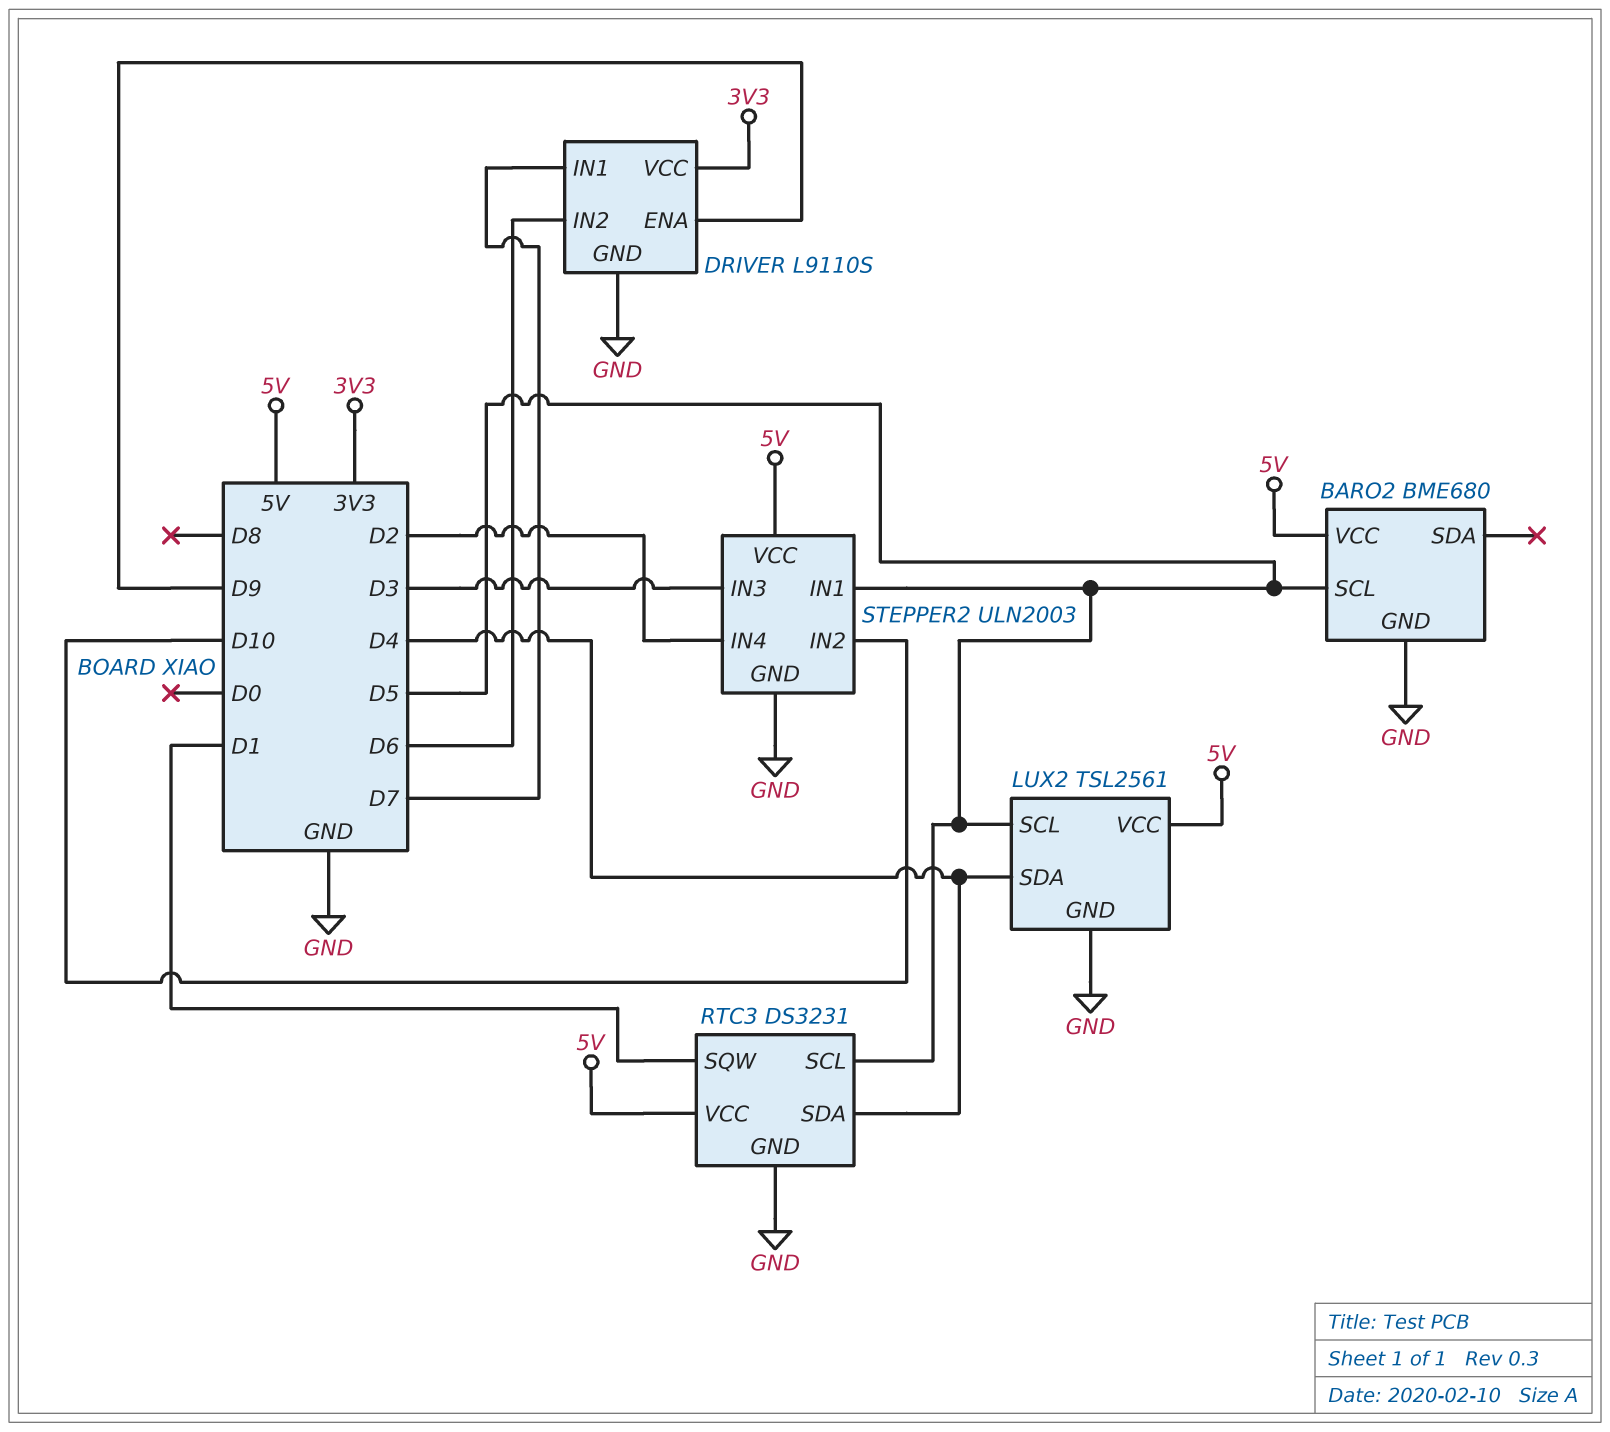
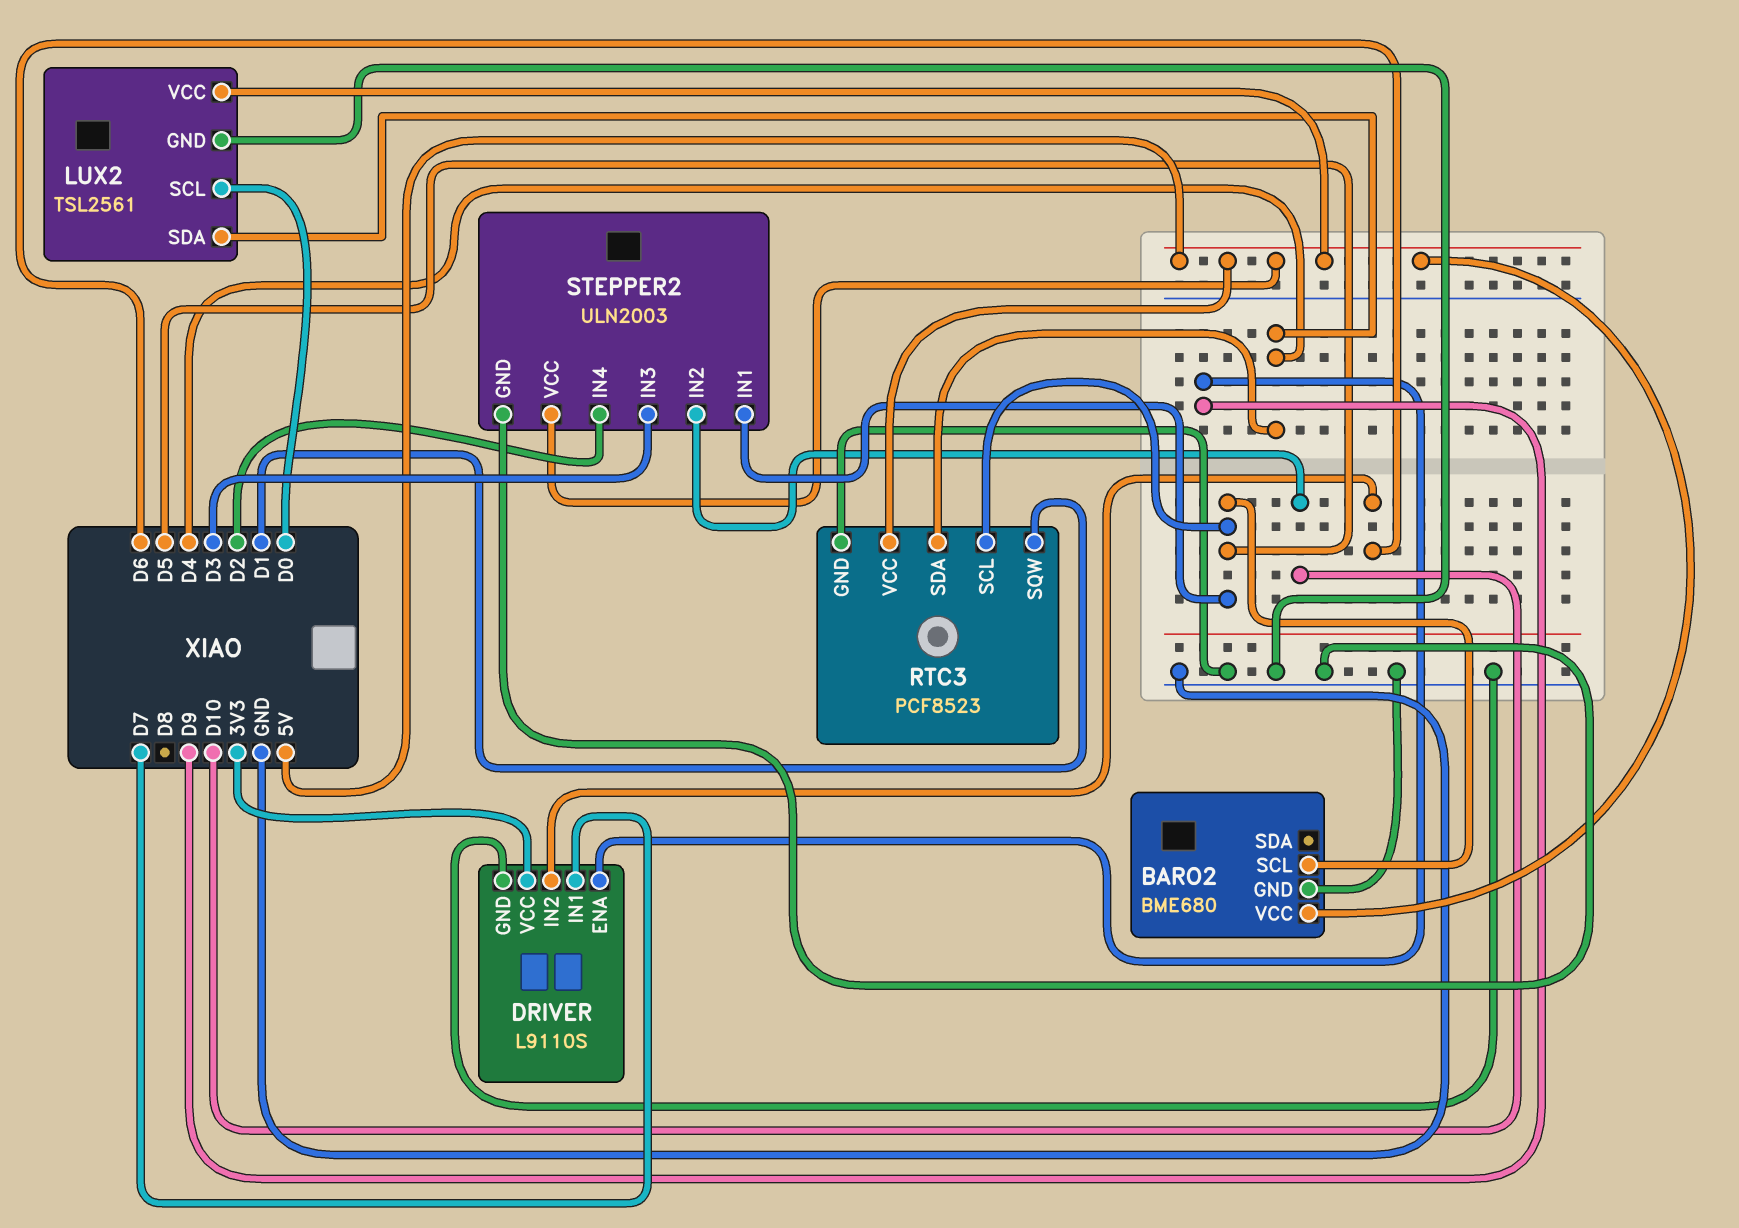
LUX2 pin SCL: D5 -> D0
RTC3: DS3231 -> PCF8523

